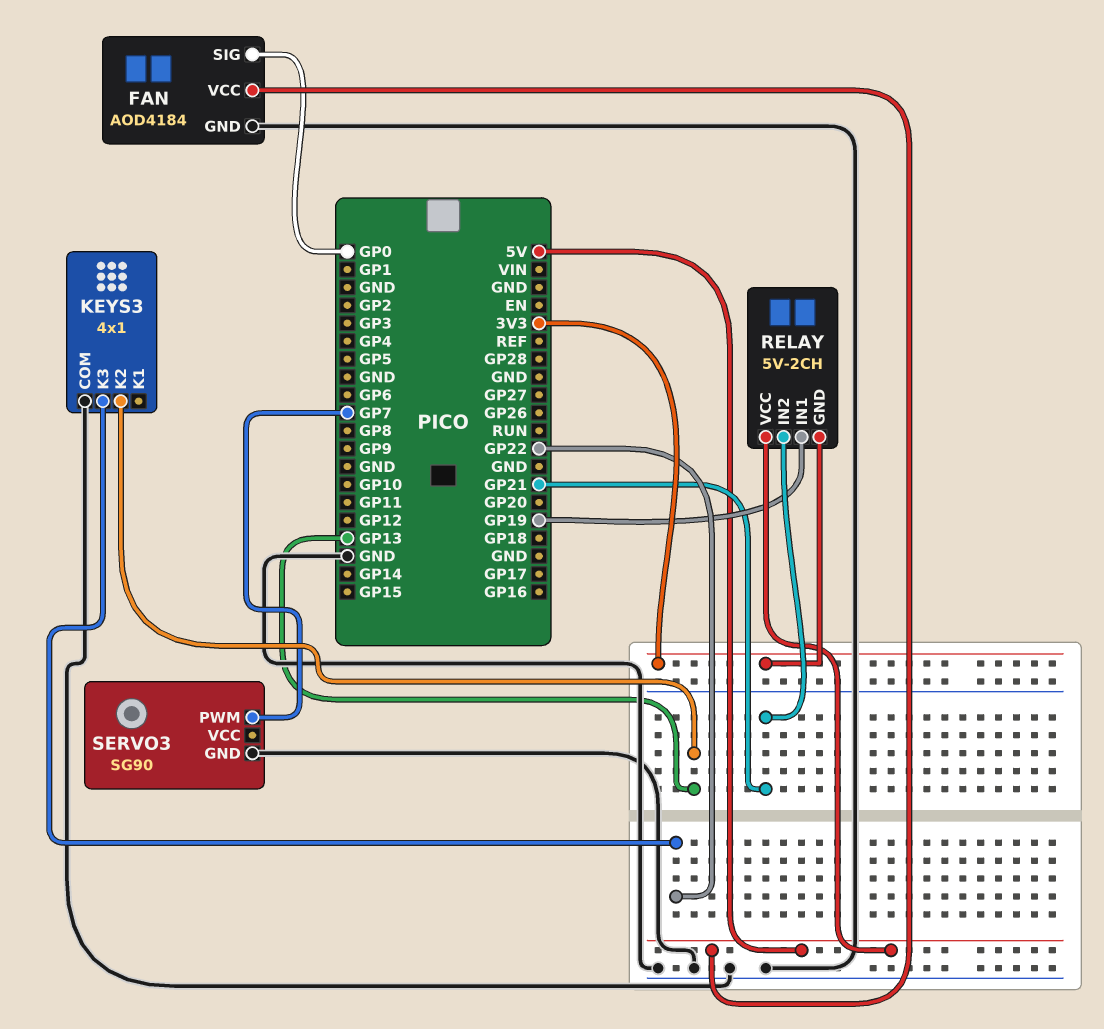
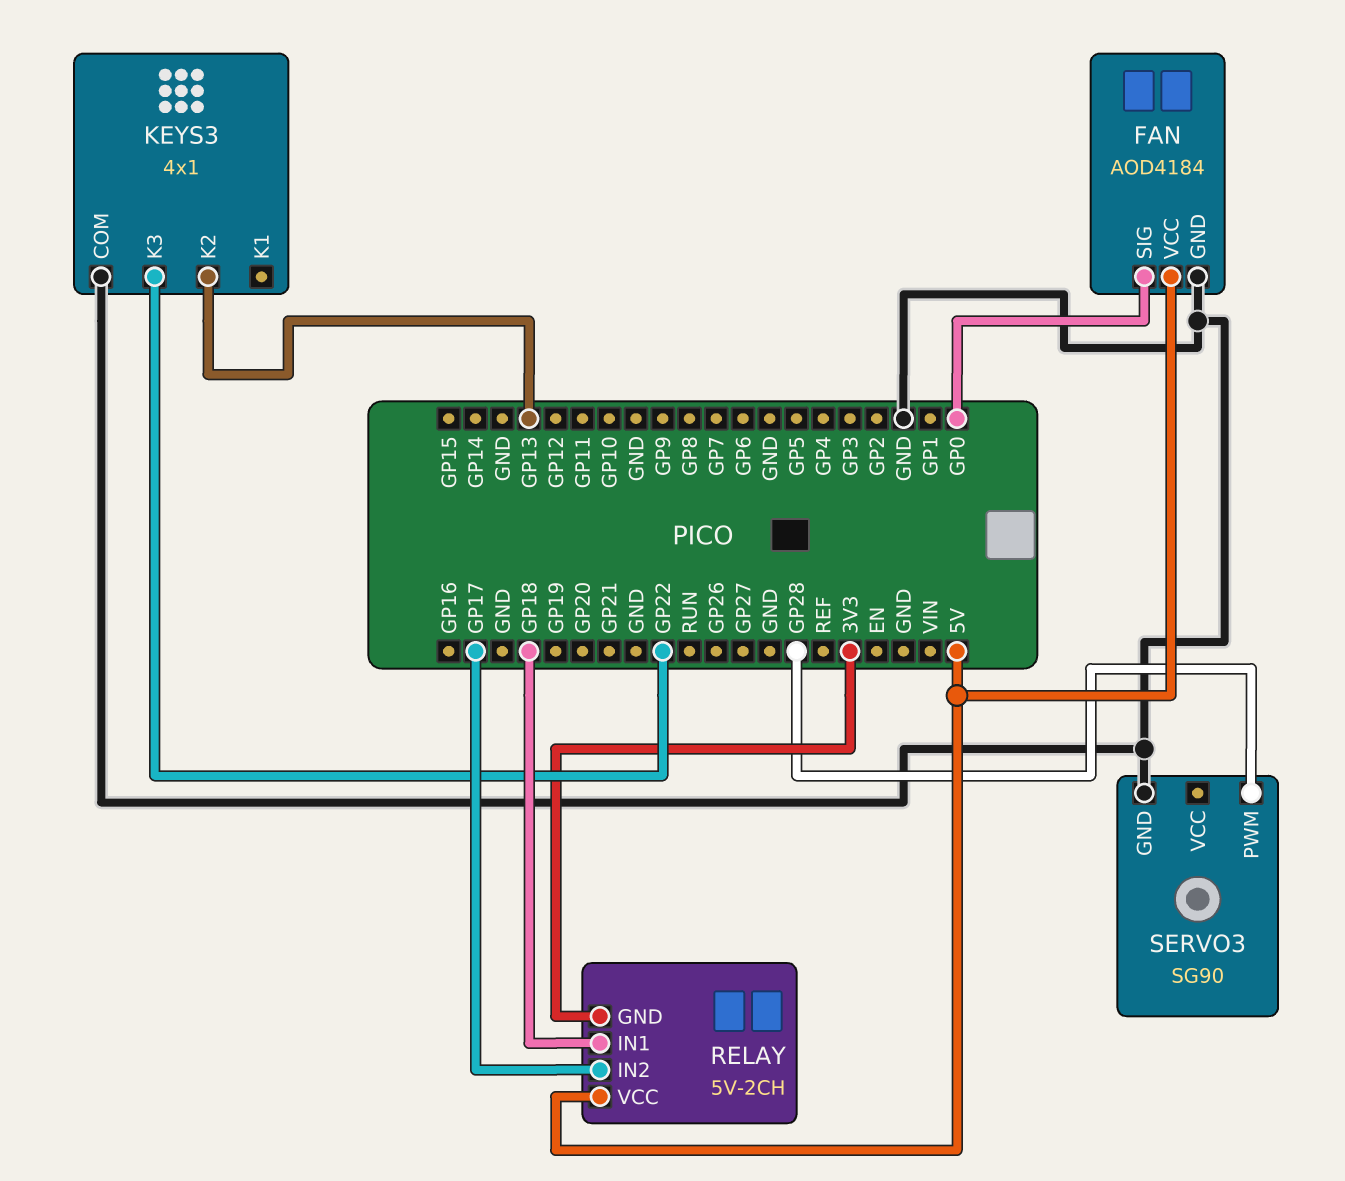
RELAY pin IN1: GP19 -> GP18
RELAY pin IN2: GP21 -> GP17
SERVO3 pin PWM: GP7 -> GP28

